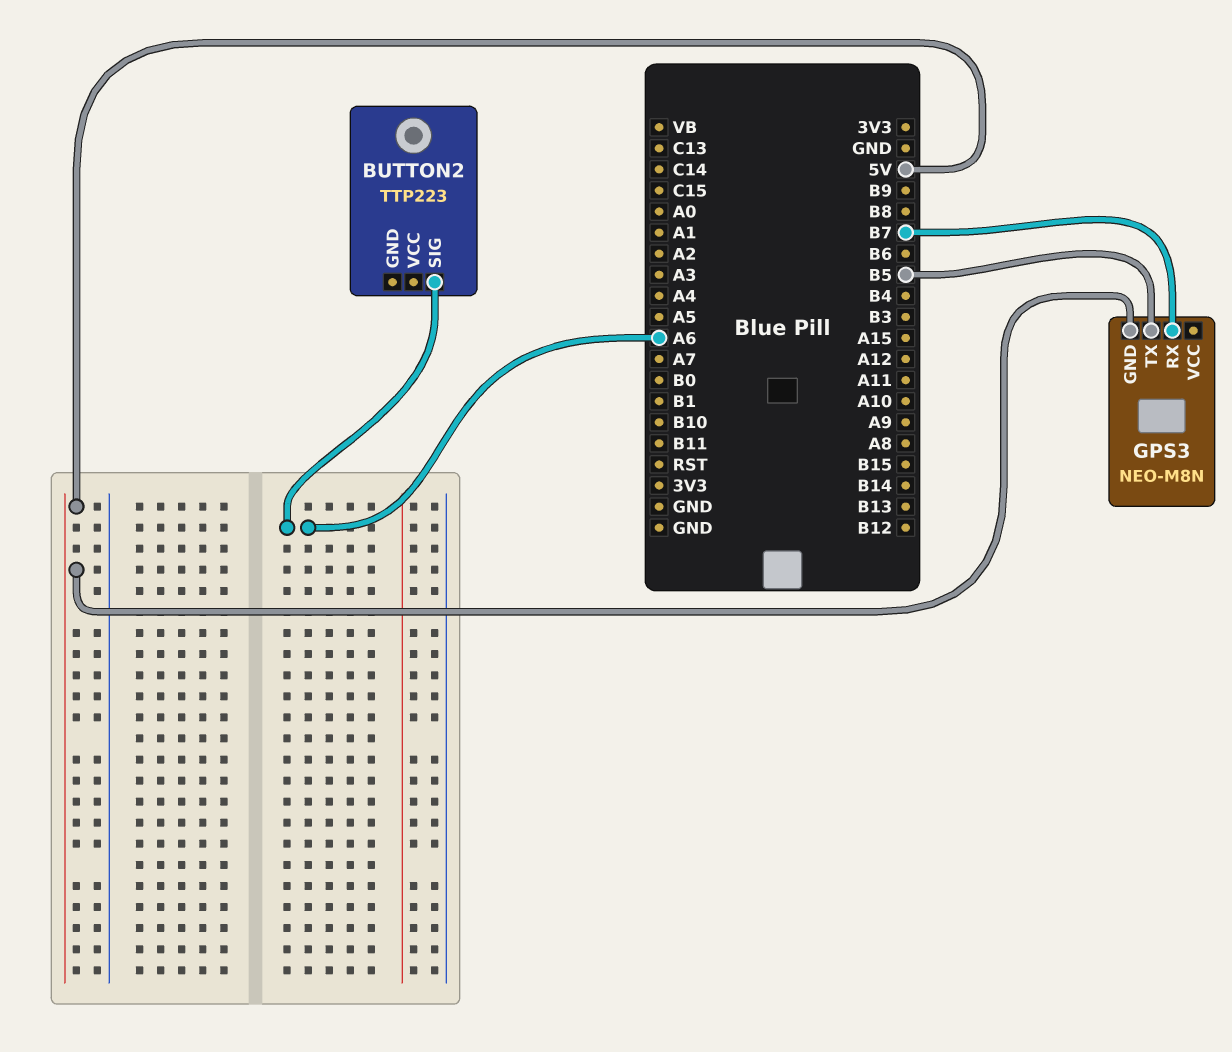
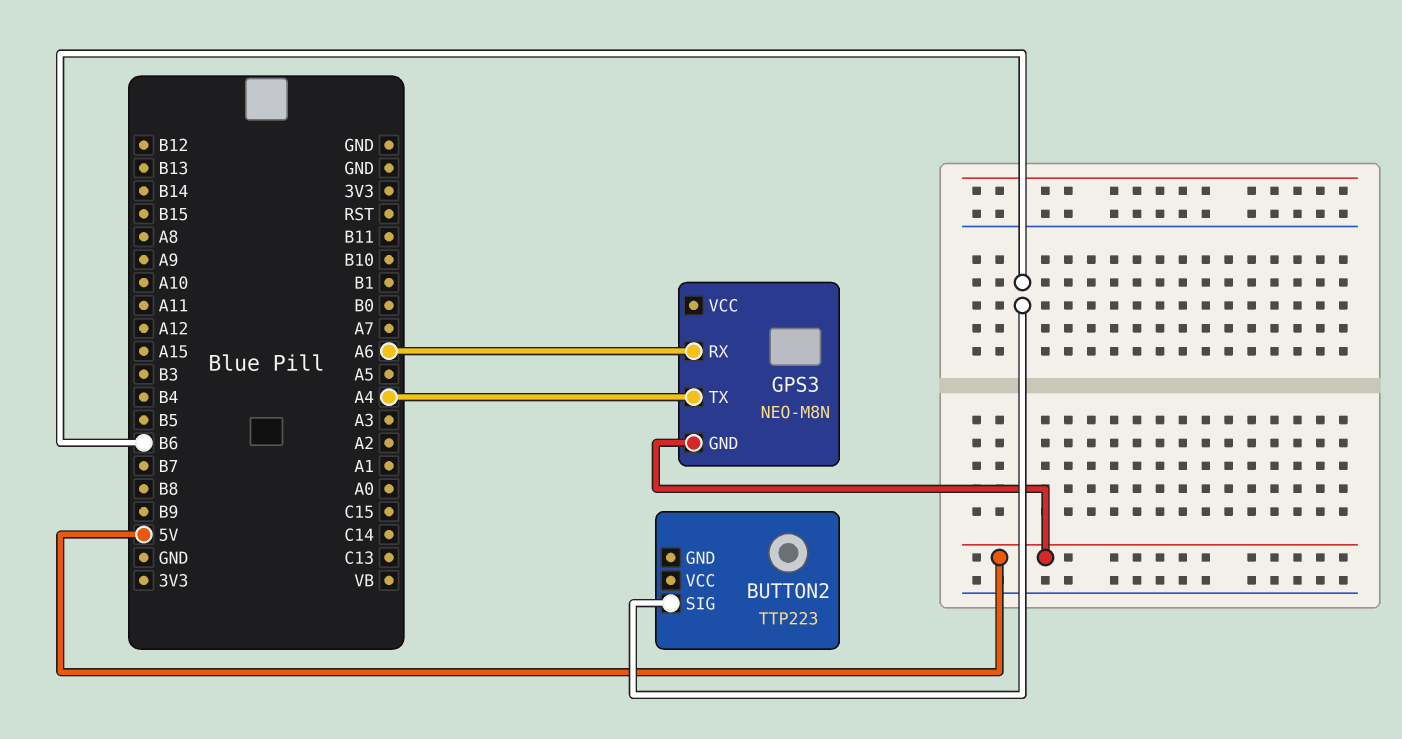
BUTTON2 pin SIG: A6 -> B6
GPS3 pin RX: B7 -> A6
GPS3 pin TX: B5 -> A4

